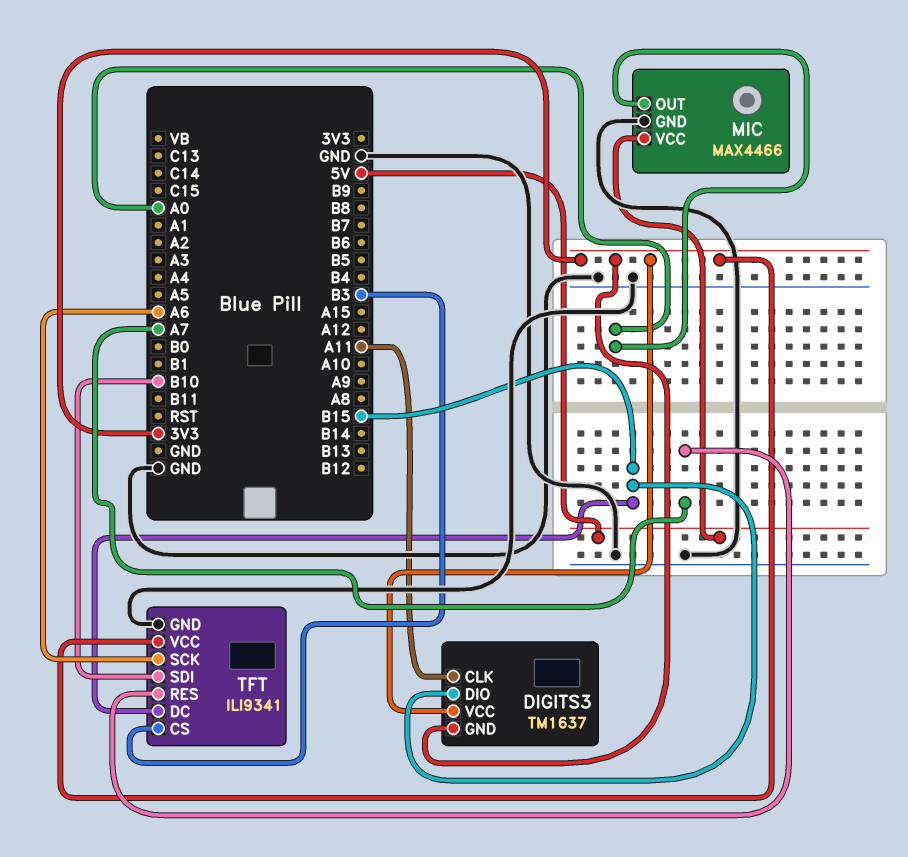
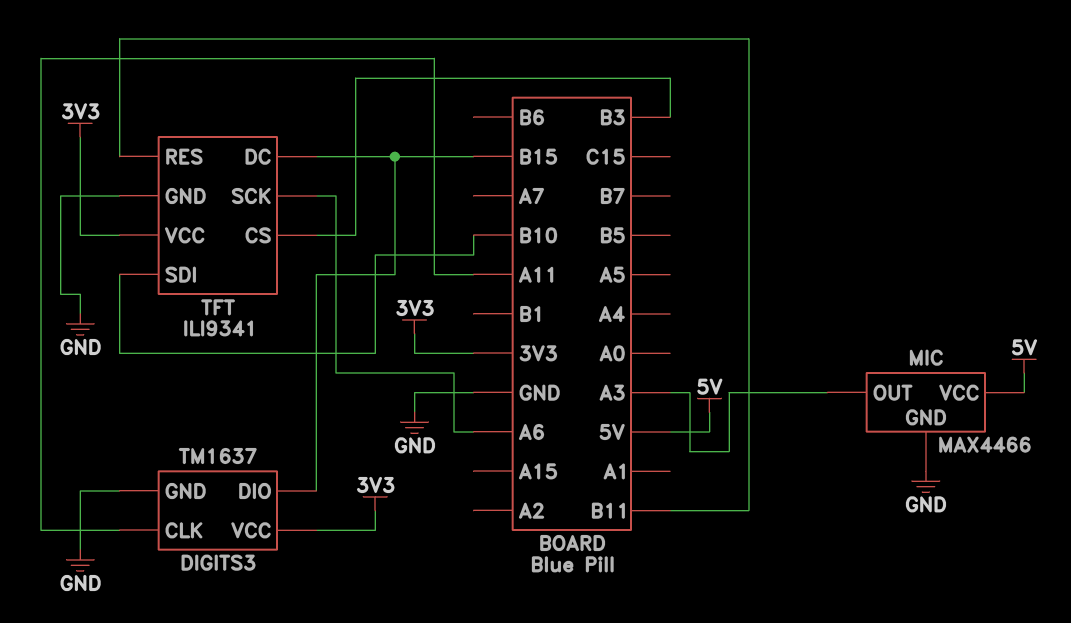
DIGITS3 pin GND: 3V3 -> GND
MIC pin OUT: A0 -> A3
TFT pin RES: A7 -> B11

